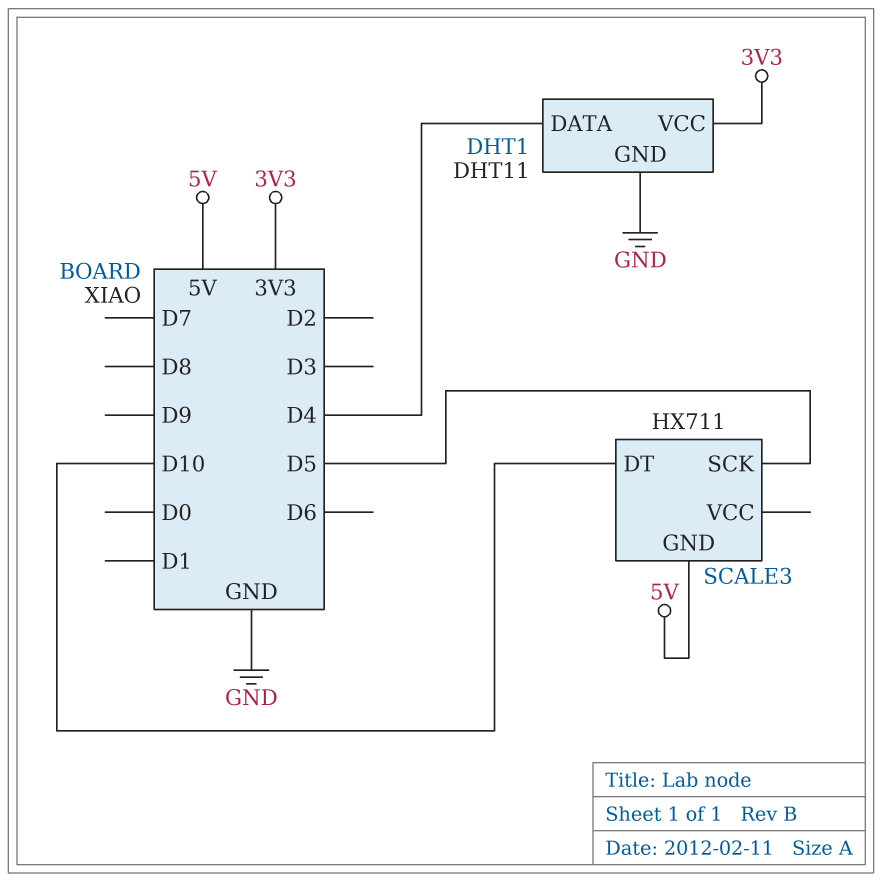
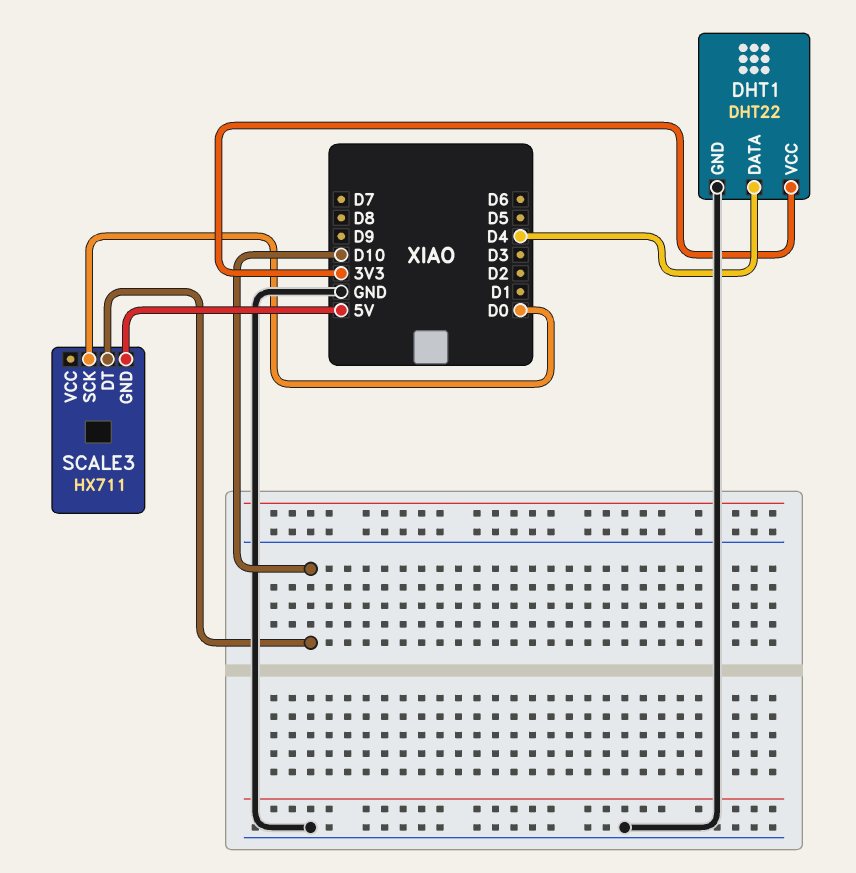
DHT1: DHT11 -> DHT22
SCALE3 pin SCK: D5 -> D0

